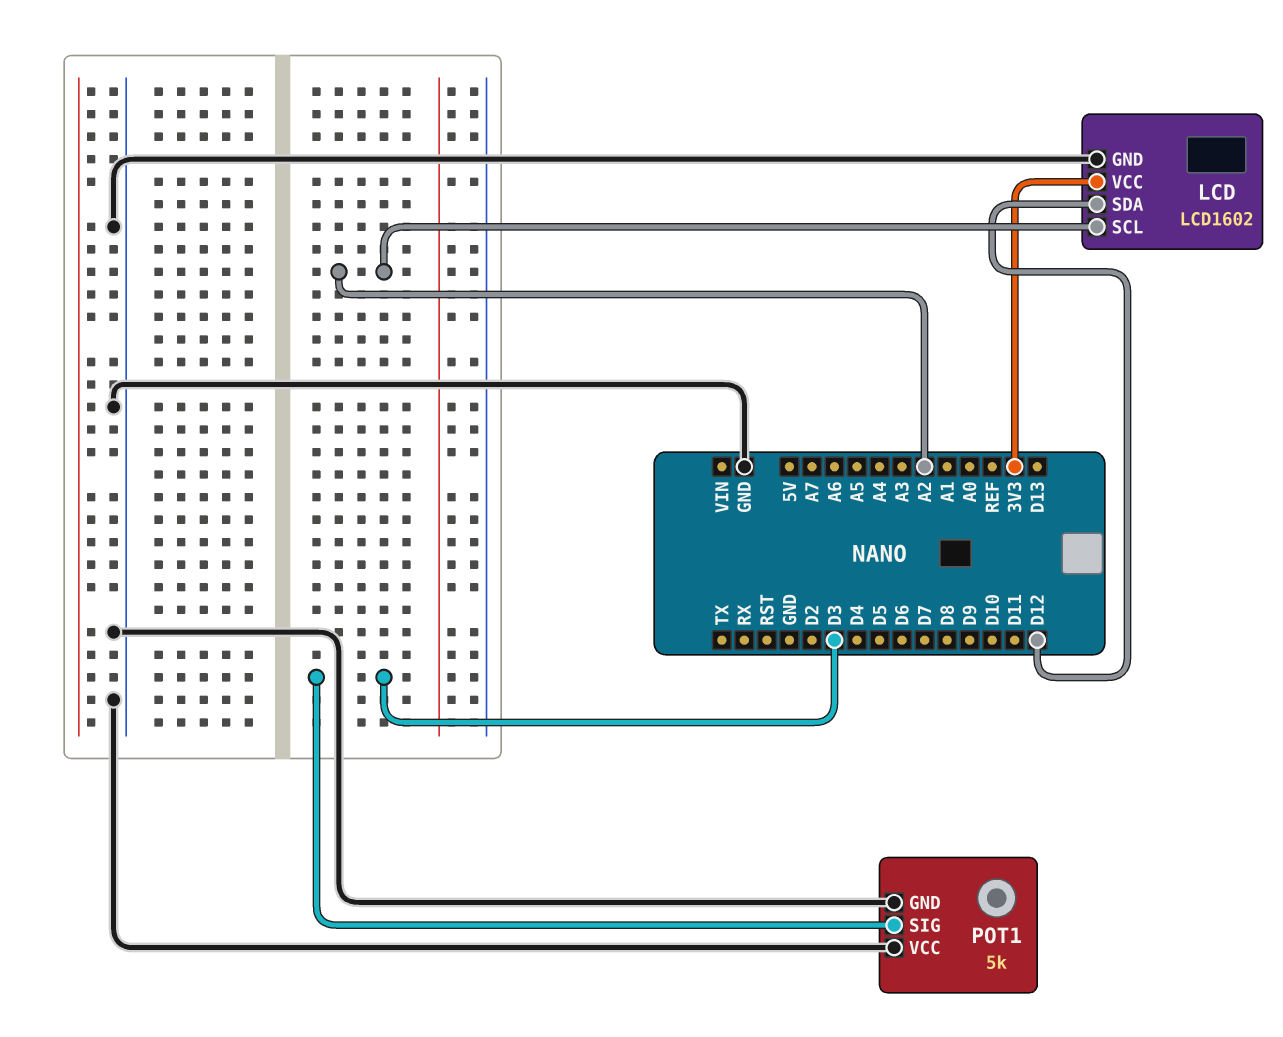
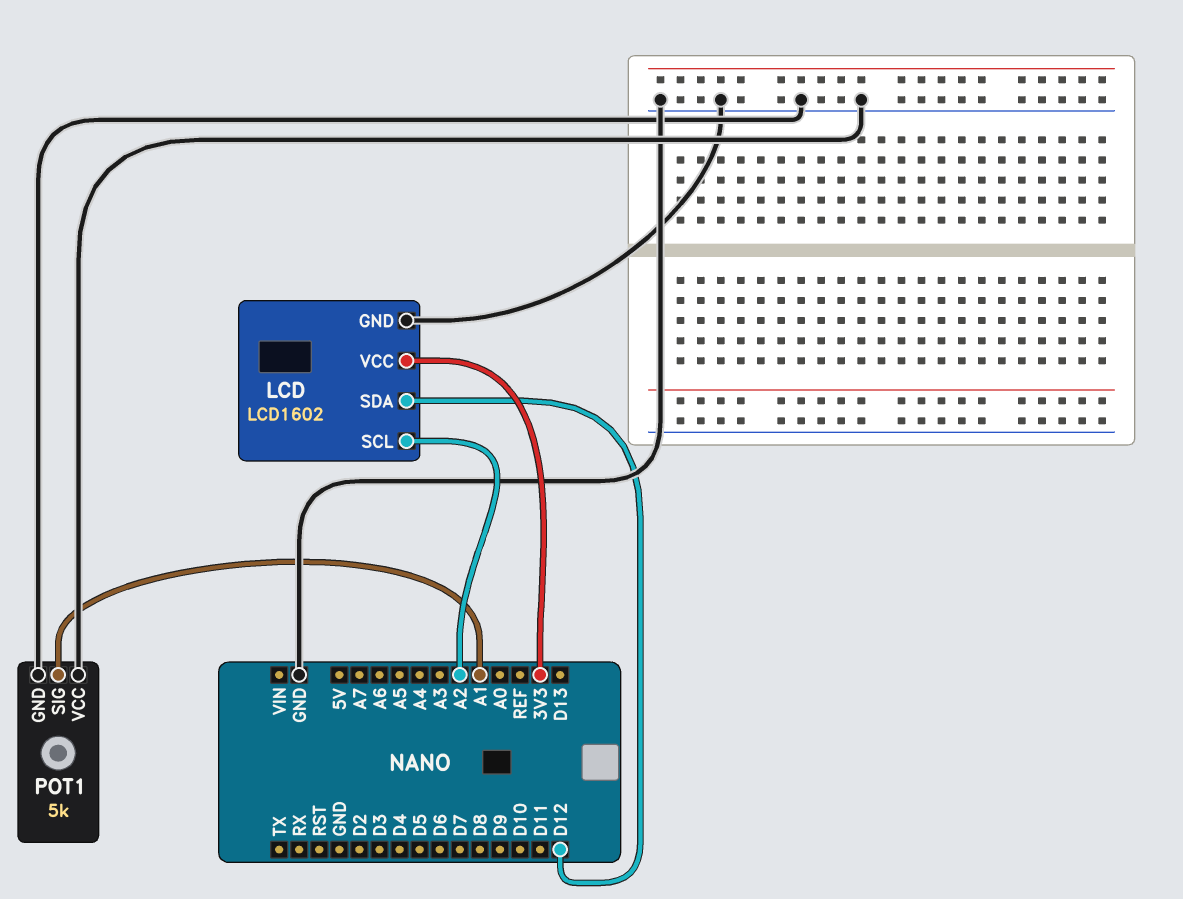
POT1 pin SIG: D3 -> A1

